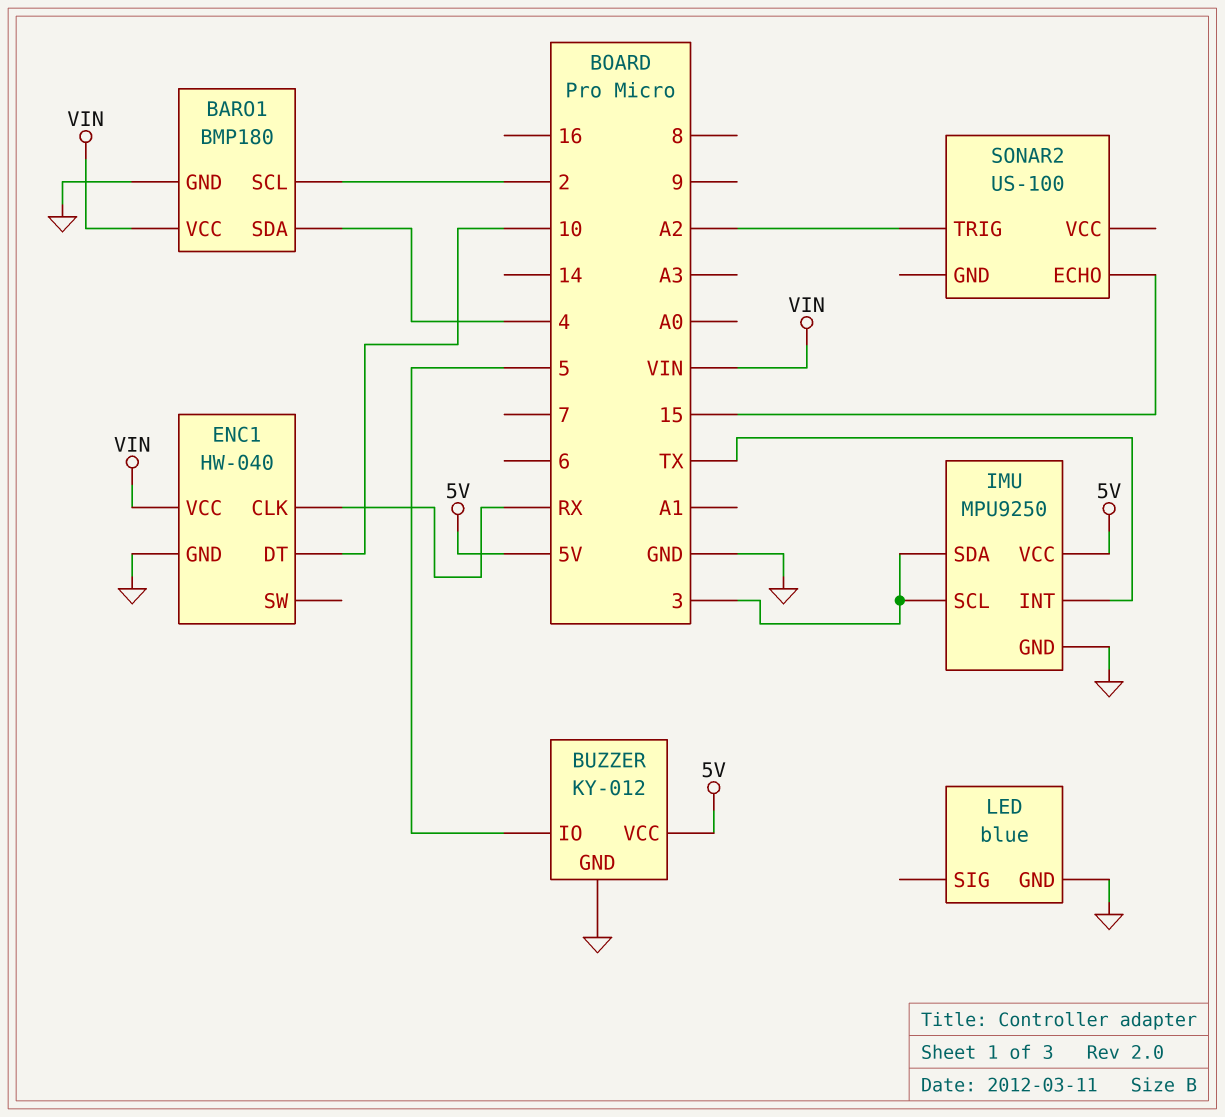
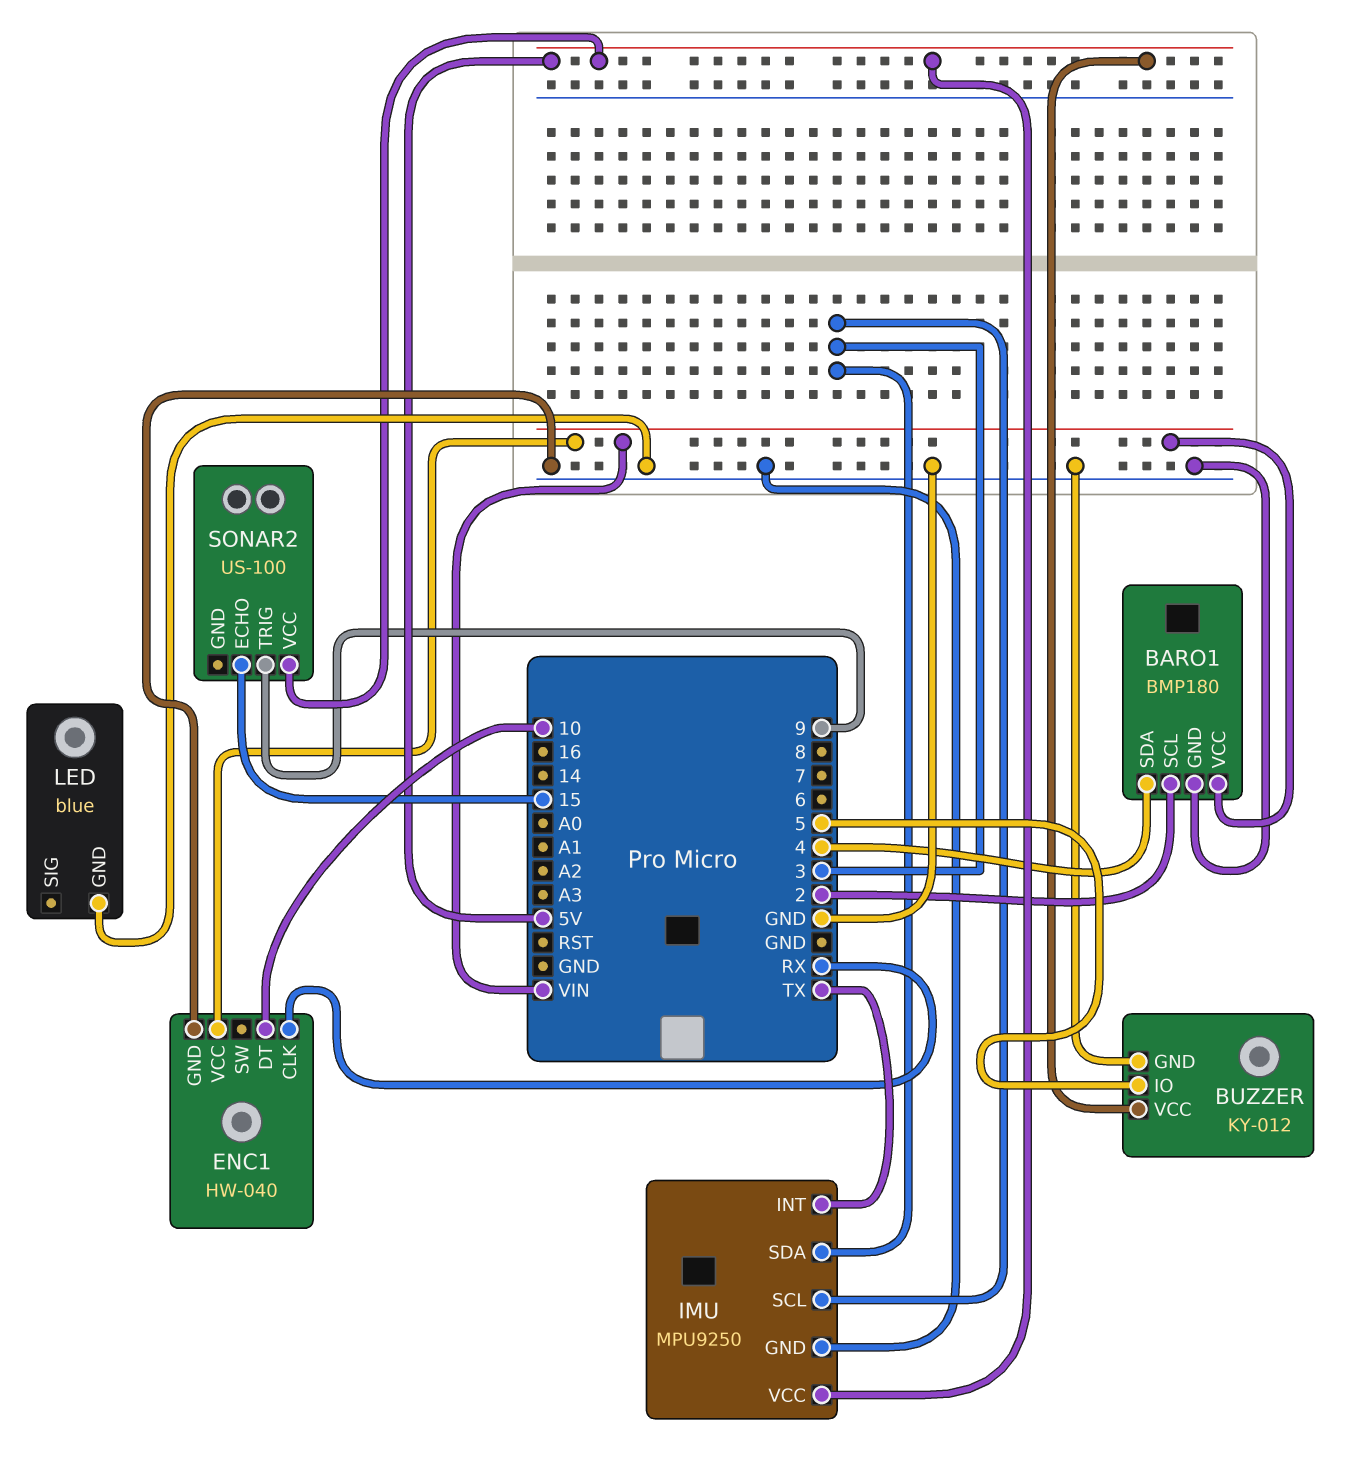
SONAR2 pin TRIG: A2 -> 9
SONAR2 pin VCC: none -> 5V

